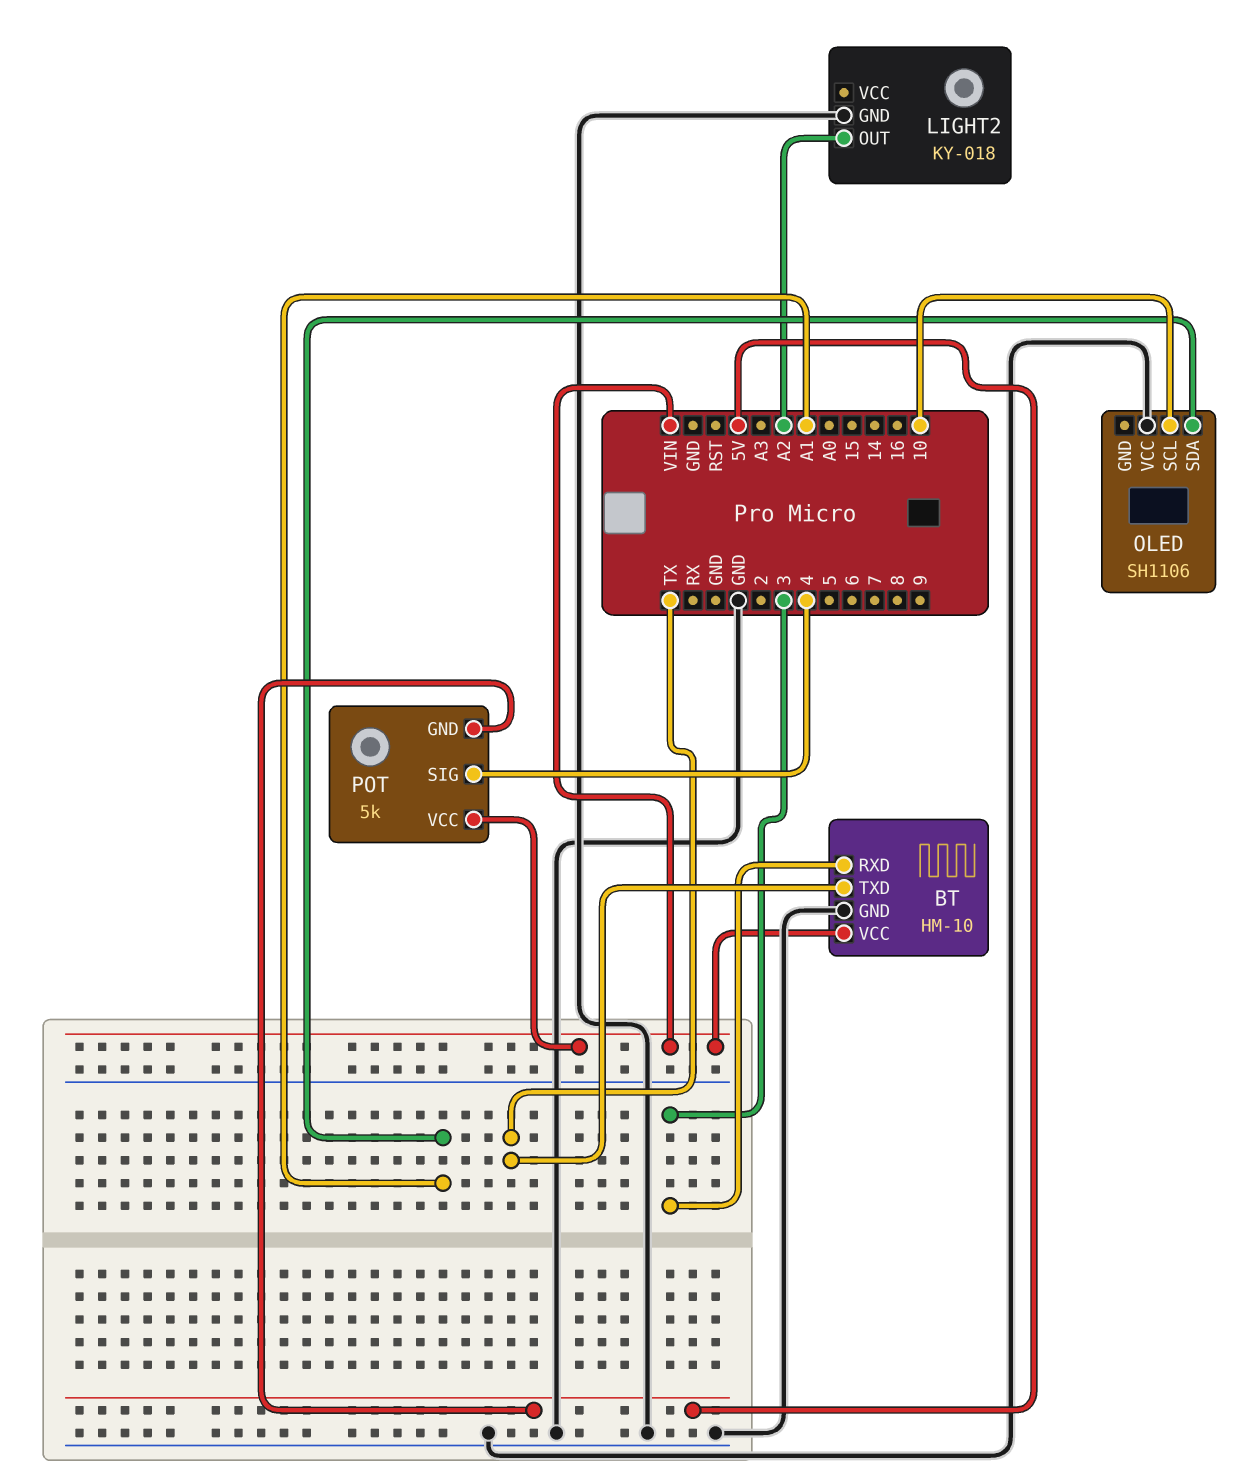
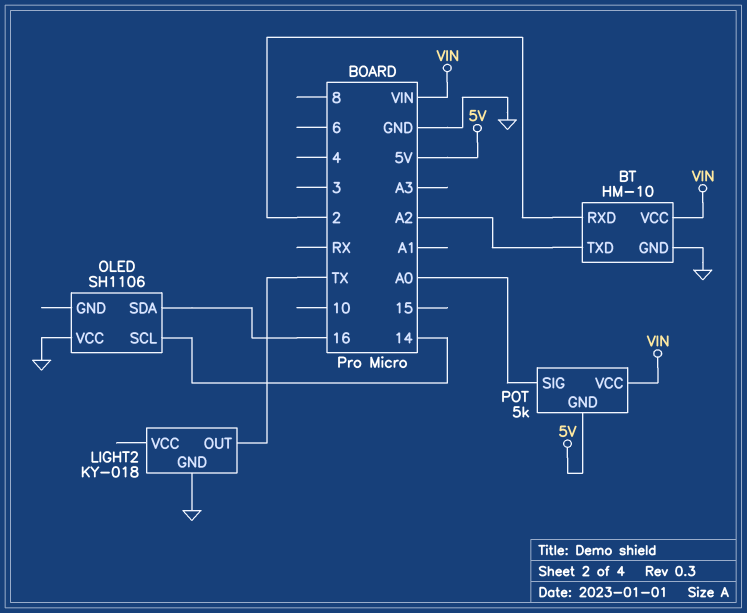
BT pin RXD: 3 -> 2
BT pin TXD: TX -> A2
LIGHT2 pin OUT: A2 -> TX
OLED pin SCL: 10 -> 14
OLED pin SDA: A1 -> 16
POT pin SIG: 4 -> A0

